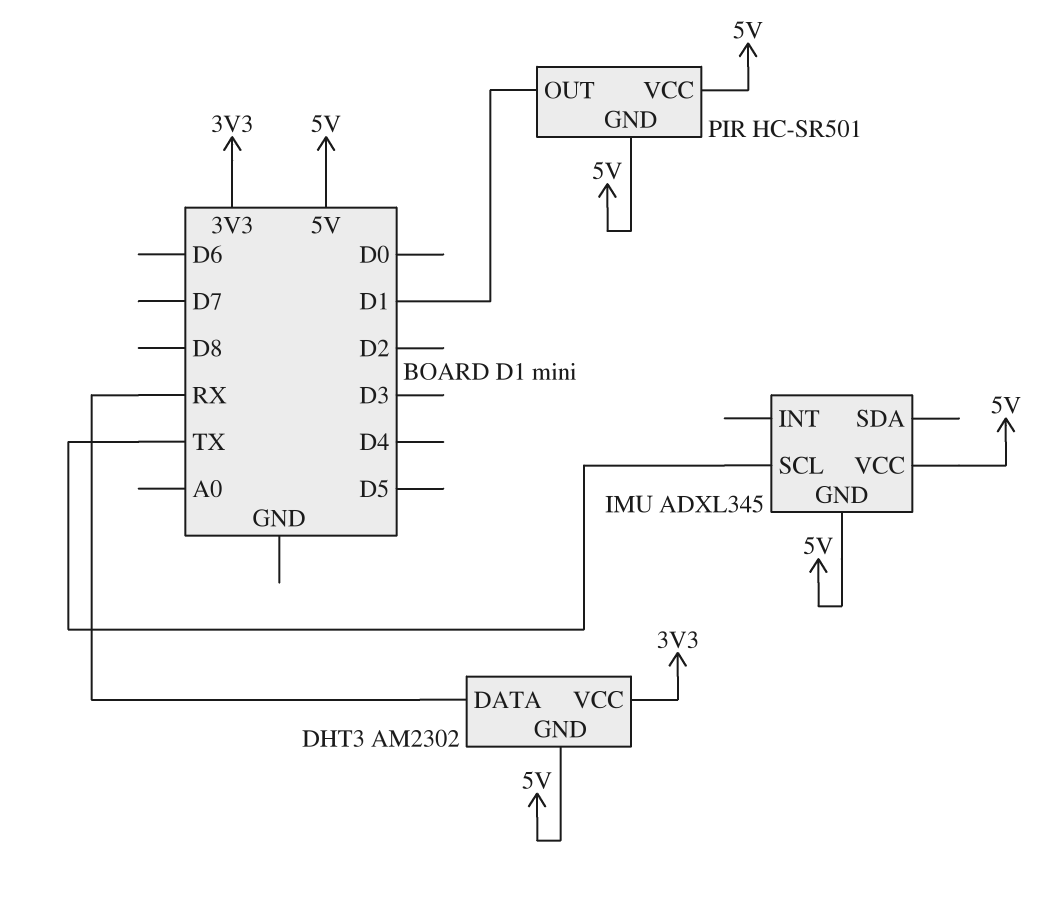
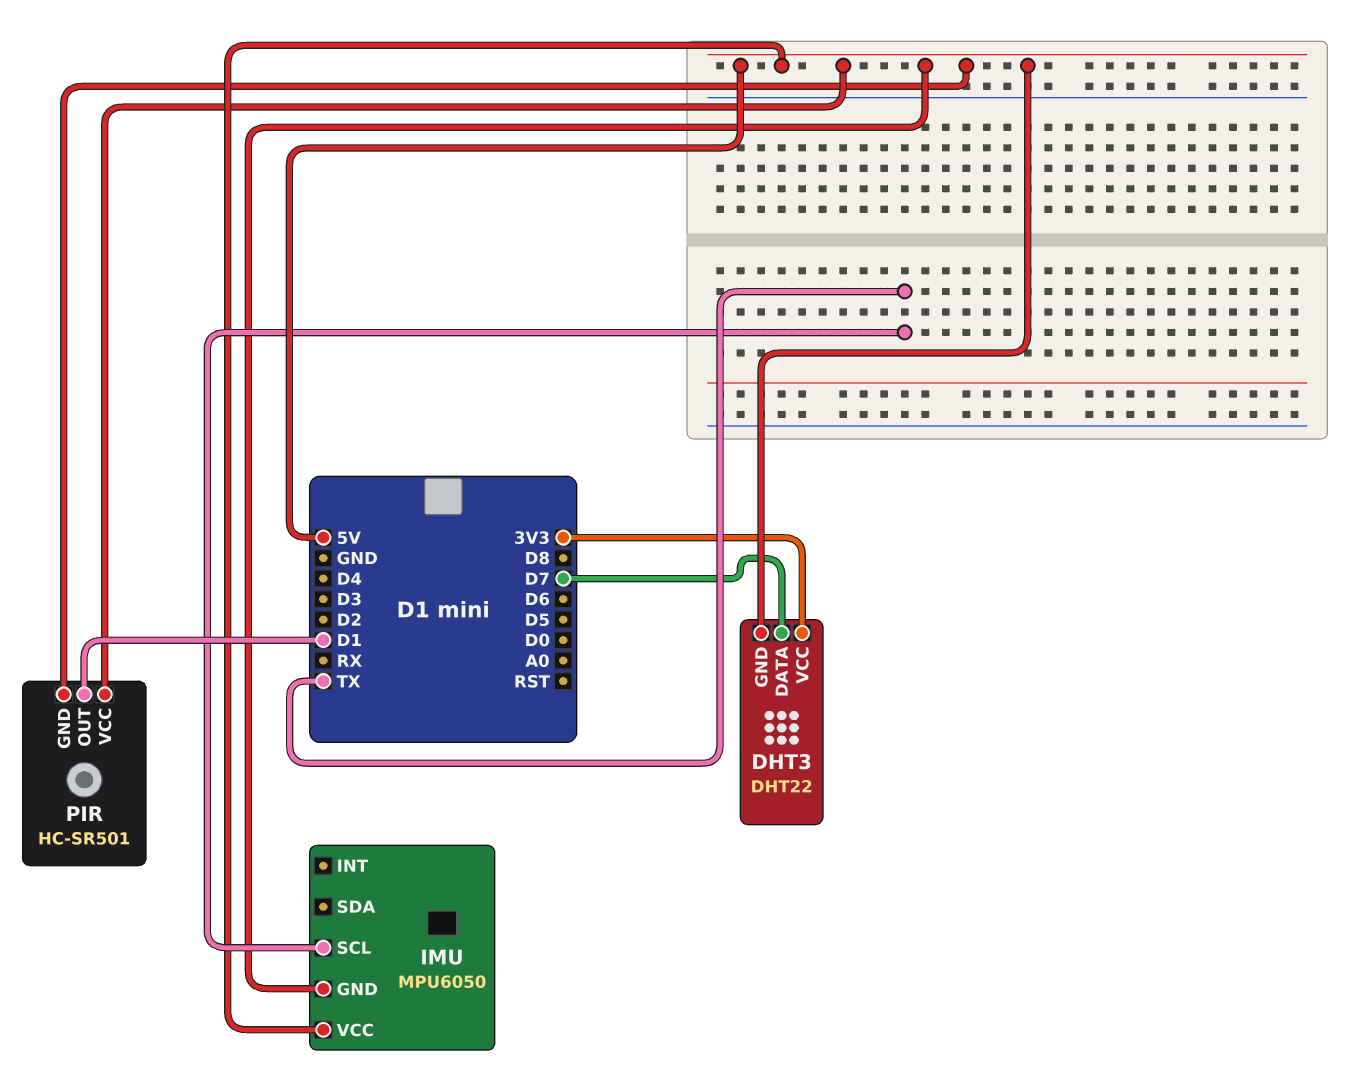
DHT3: AM2302 -> DHT22
DHT3 pin DATA: RX -> D7
IMU: ADXL345 -> MPU6050

